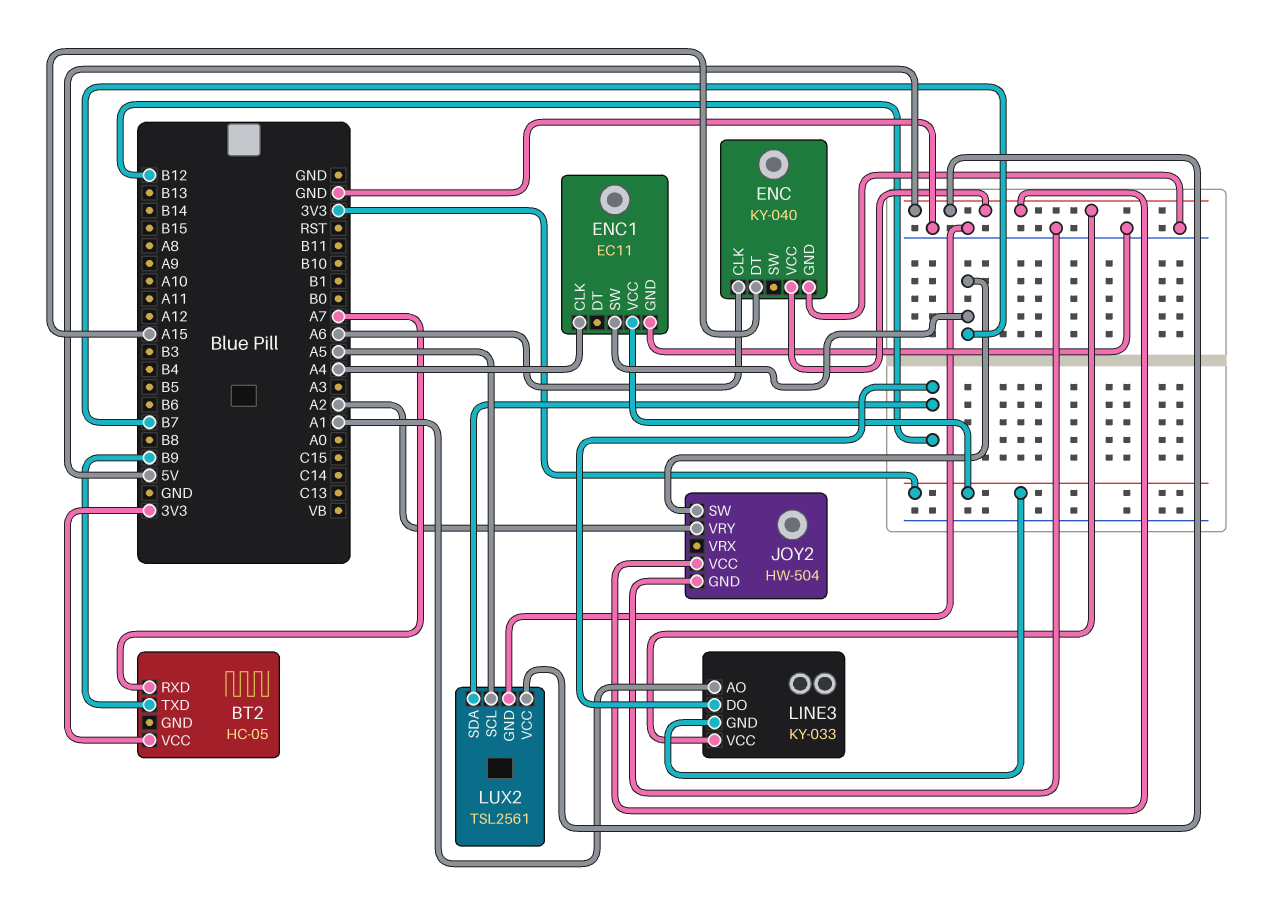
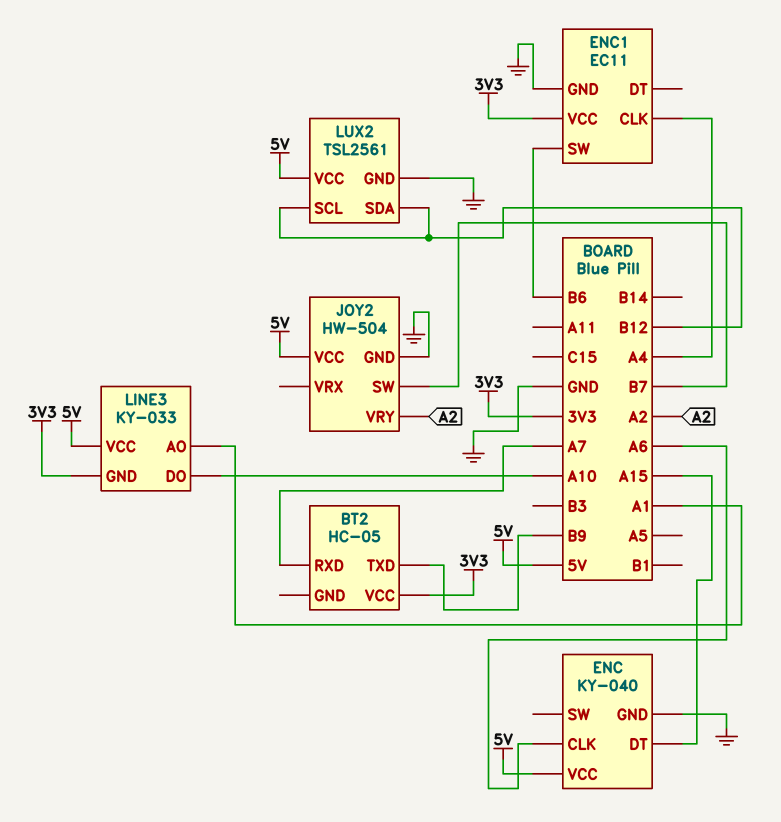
ENC1 pin SW: B7 -> B6
LINE3 pin DO: B12 -> A10
LUX2 pin SCL: A5 -> B12

